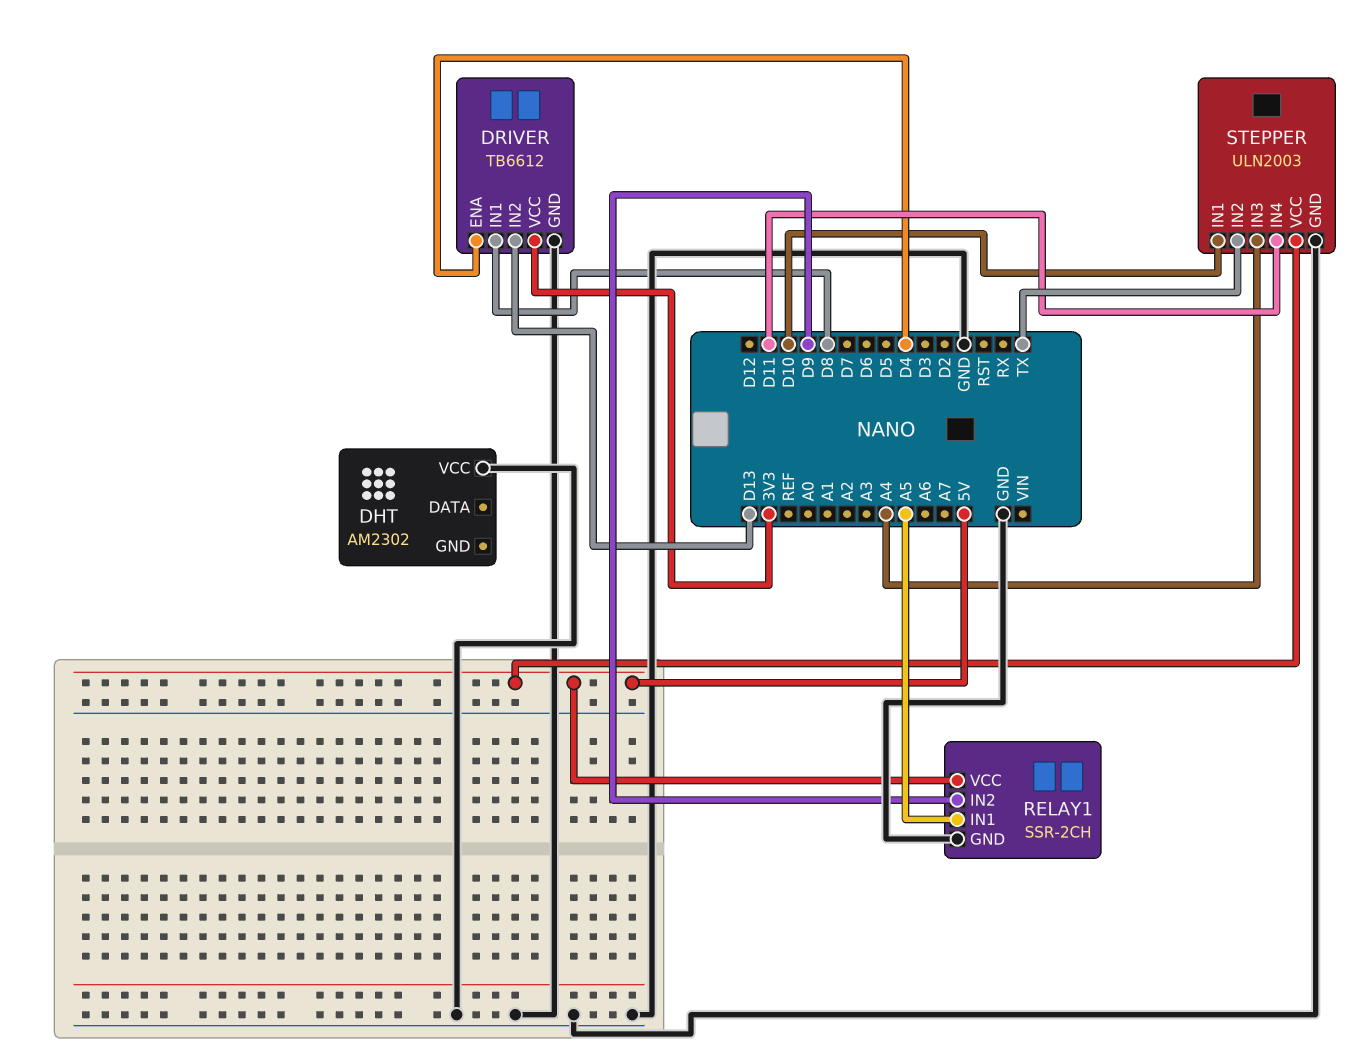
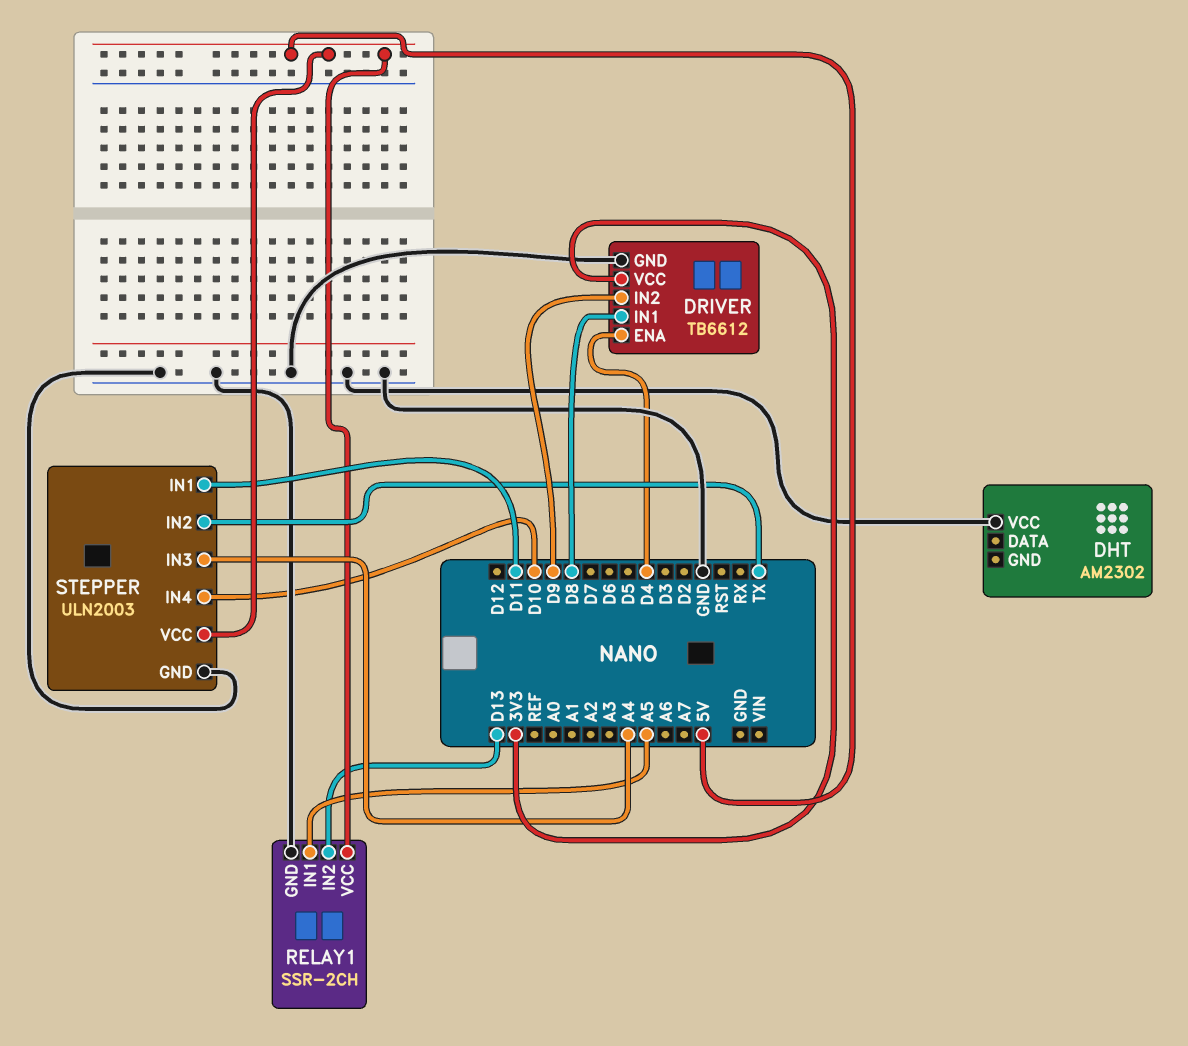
DRIVER pin IN2: D13 -> D9
RELAY1 pin IN2: D9 -> D13
STEPPER pin IN1: D10 -> D11
STEPPER pin IN4: D11 -> D10

